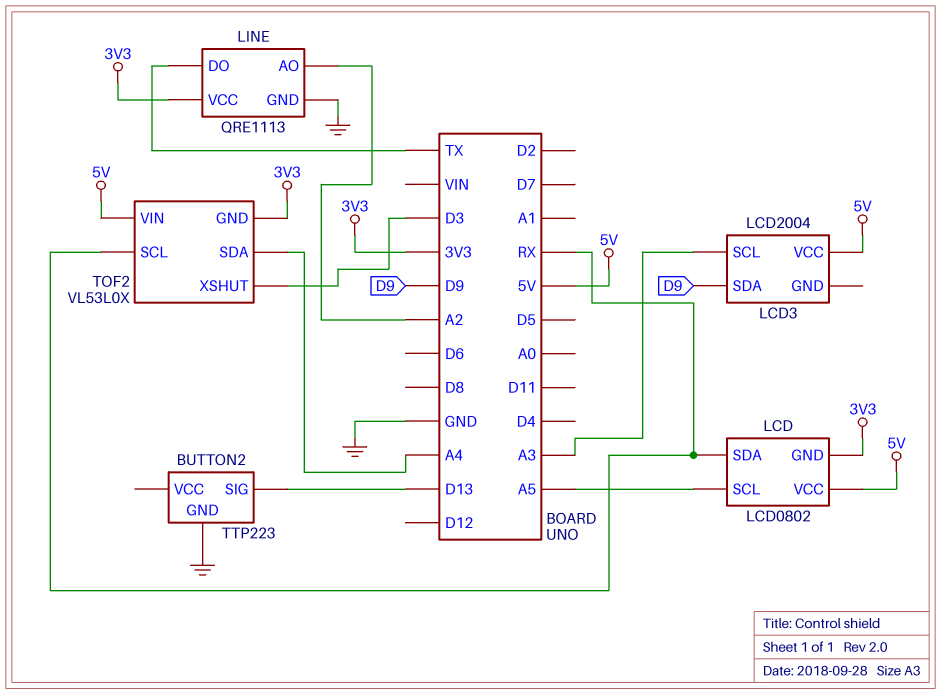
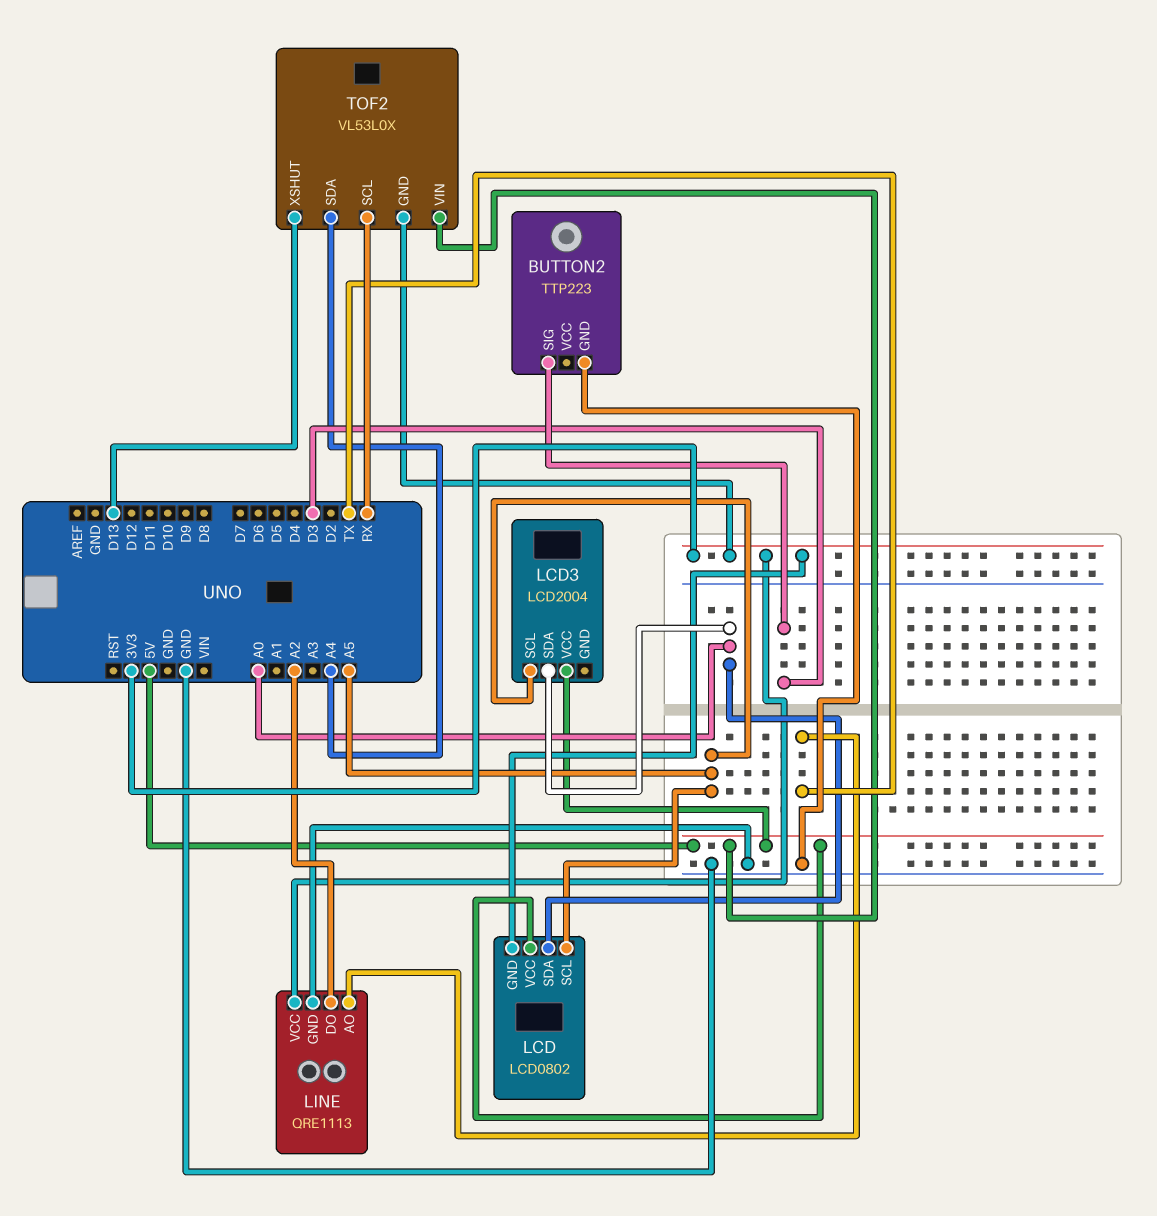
BUTTON2 pin SIG: D13 -> D3
LCD pin SDA: RX -> A0
LCD3 pin SCL: A3 -> A5
LCD3 pin SDA: D9 -> A0
LINE pin AO: A2 -> TX
LINE pin DO: TX -> A2
TOF2 pin XSHUT: D3 -> D13

